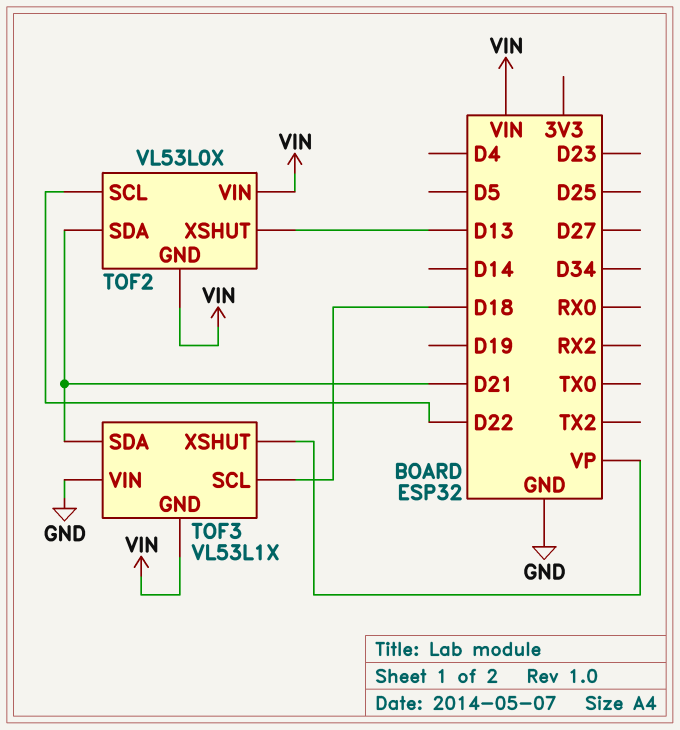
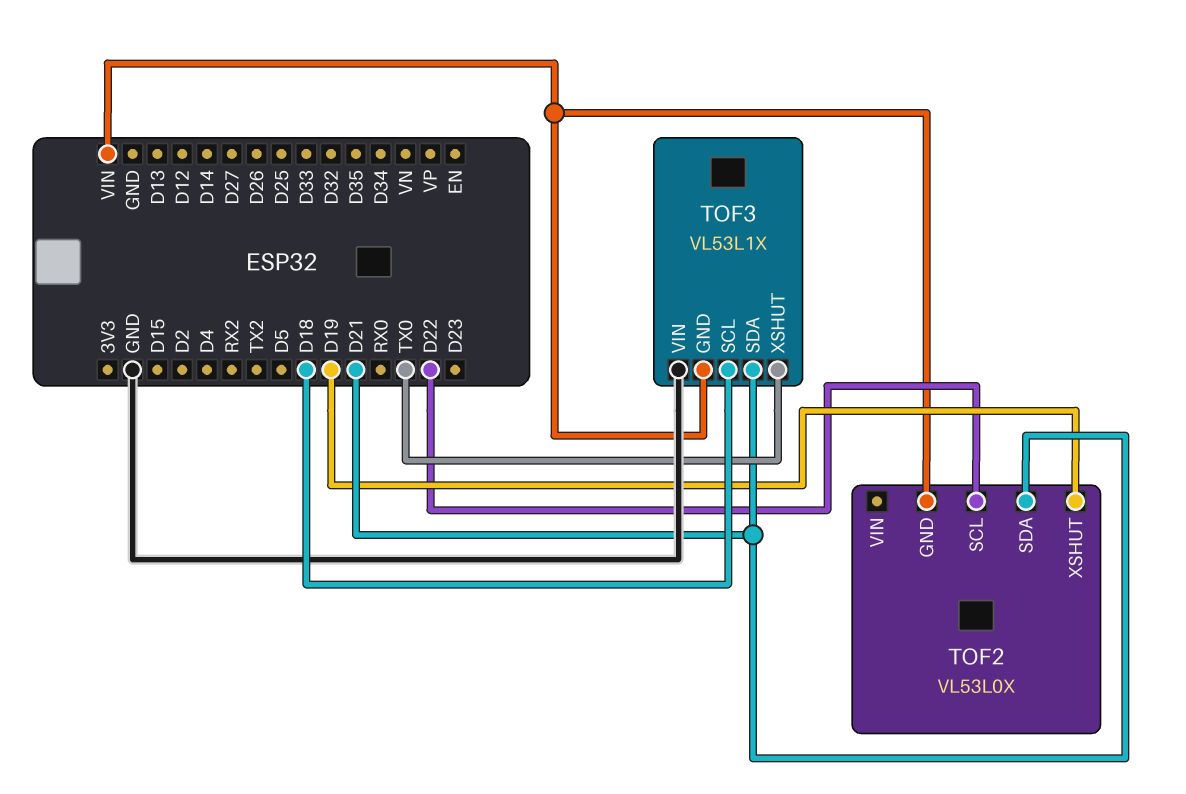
TOF2 pin VIN: VIN -> none
TOF2 pin XSHUT: D13 -> D19
TOF3 pin XSHUT: VP -> TX0

